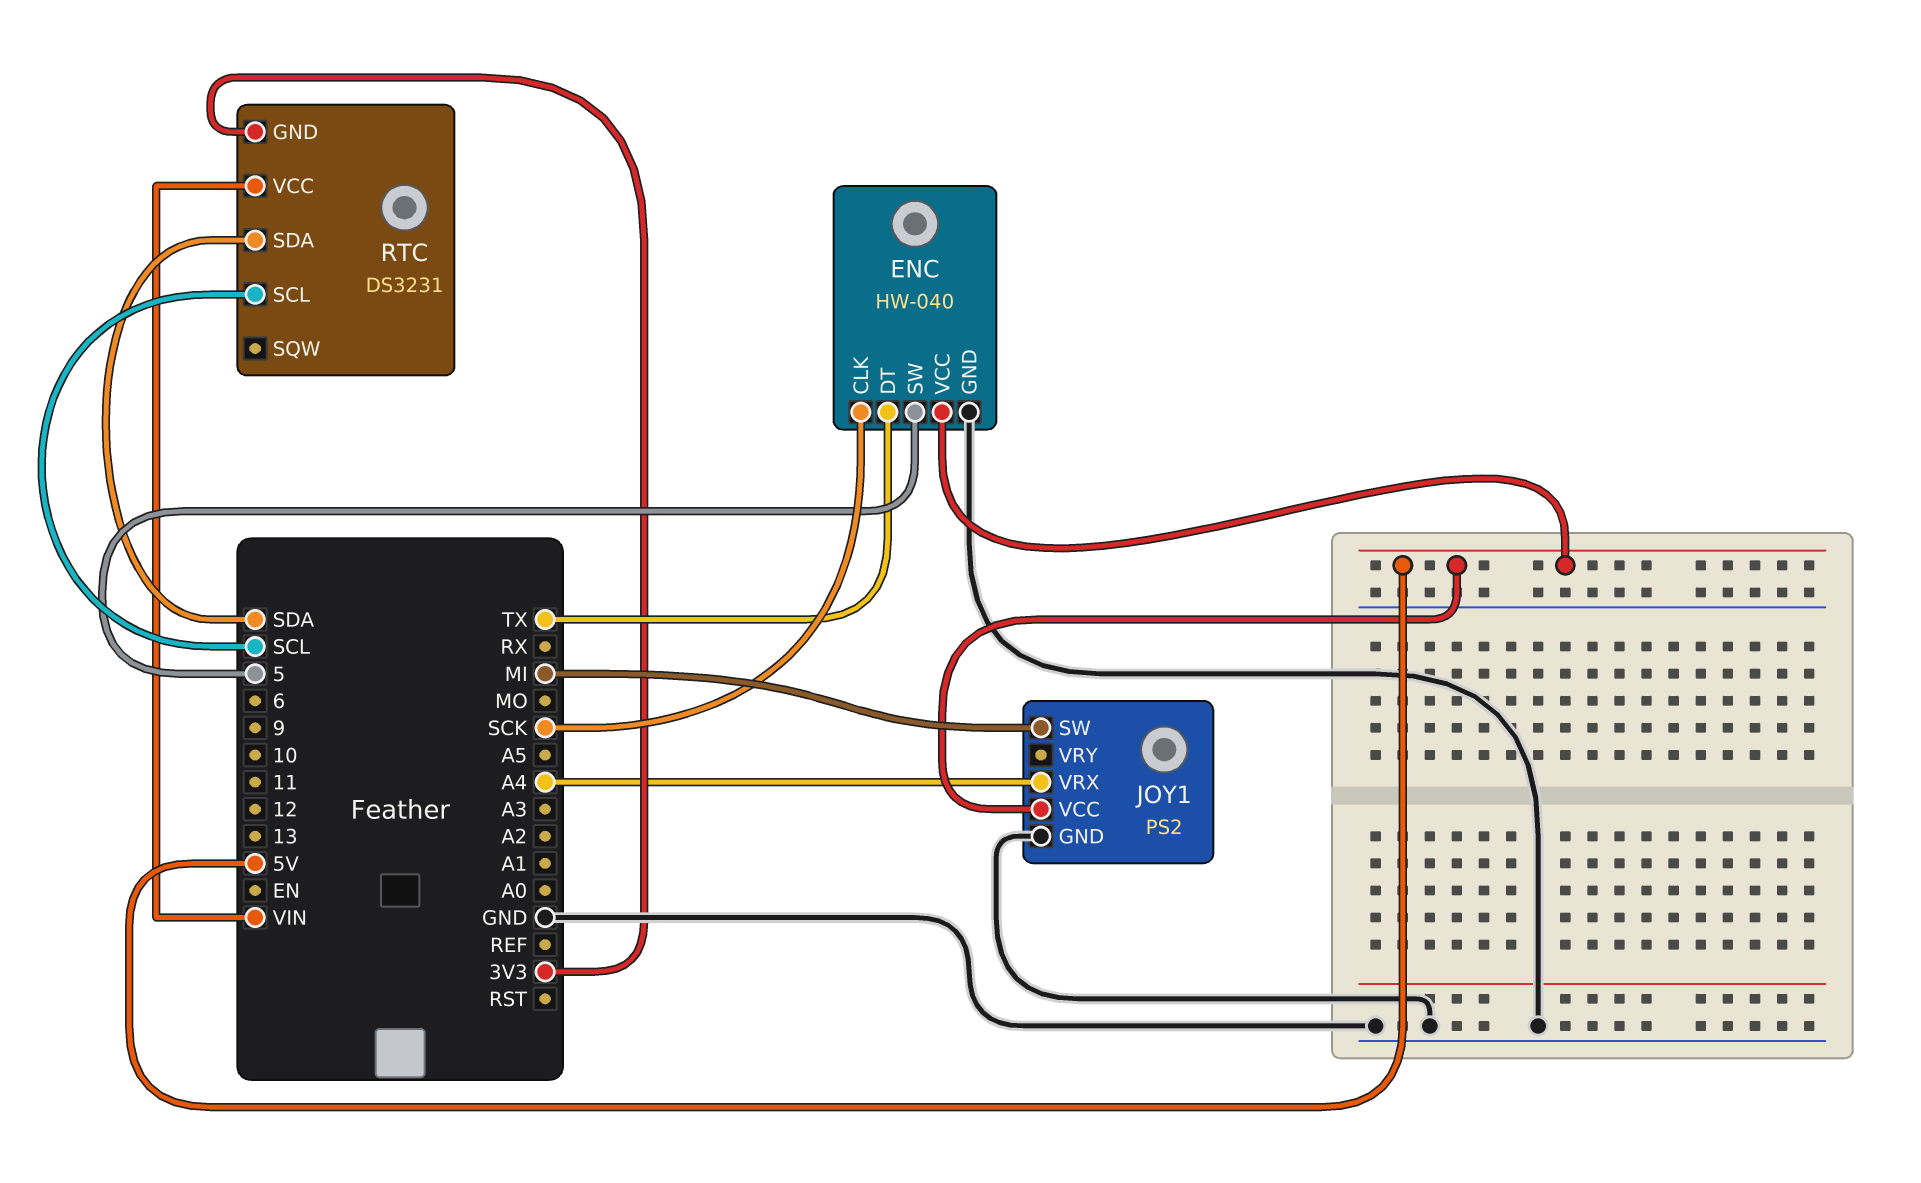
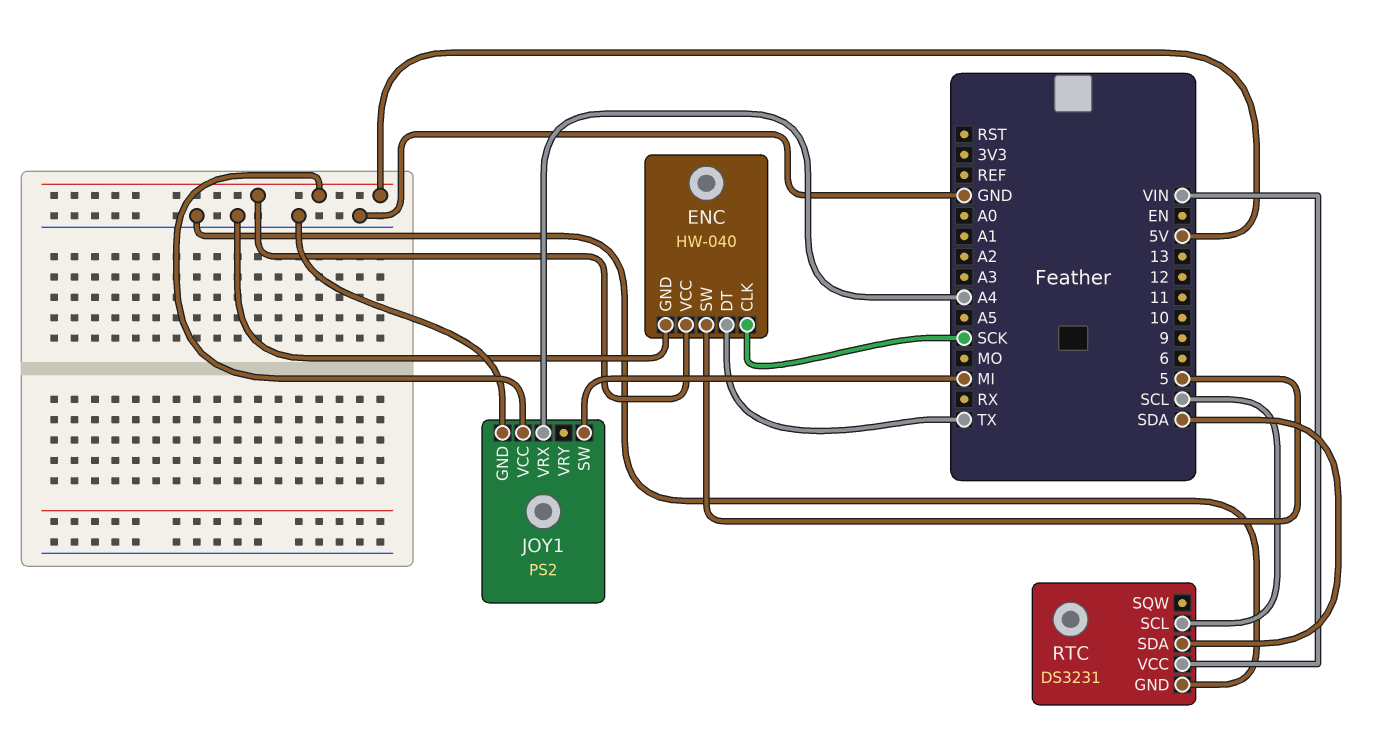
RTC pin GND: 3V3 -> GND

